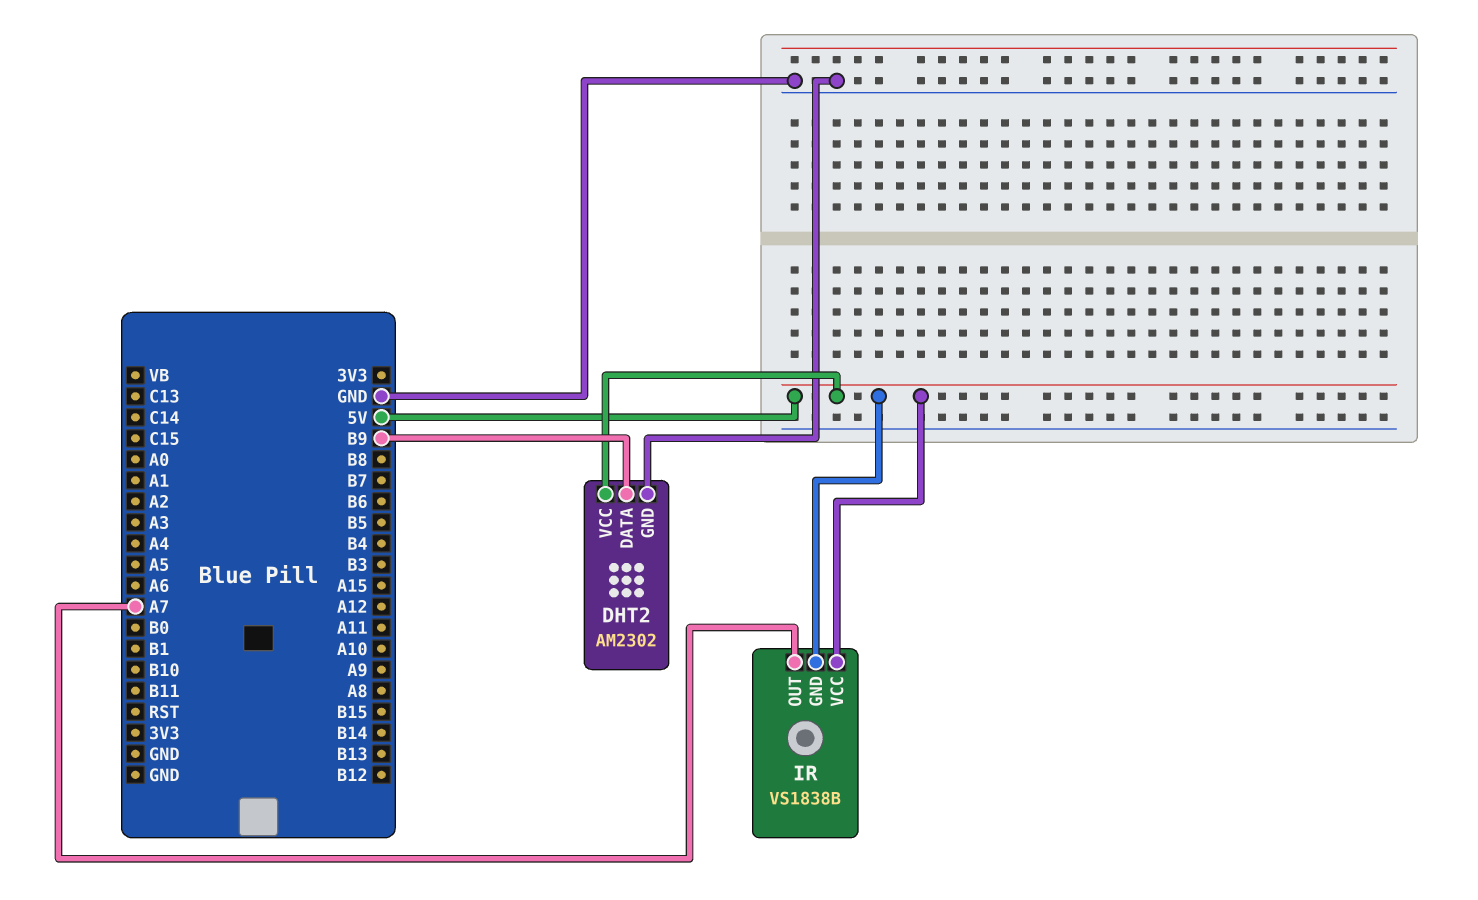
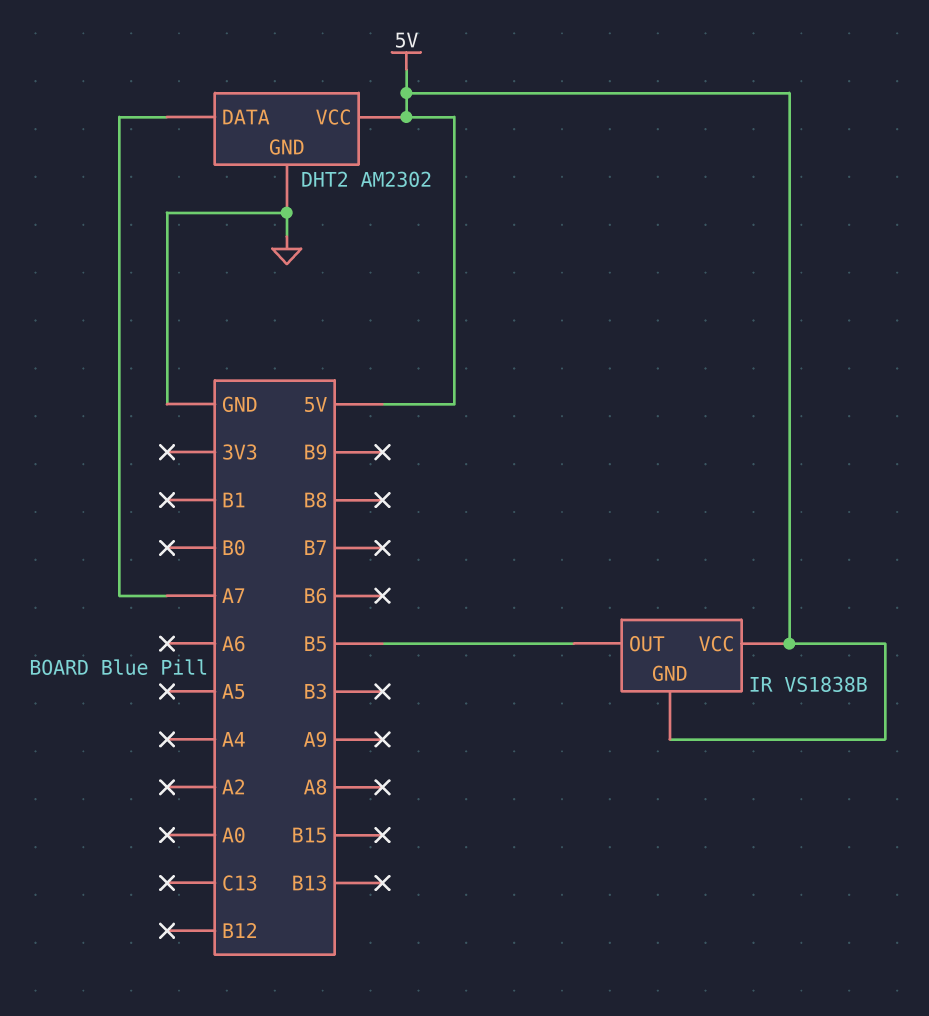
DHT2 pin DATA: B9 -> A7
IR pin OUT: A7 -> B5

